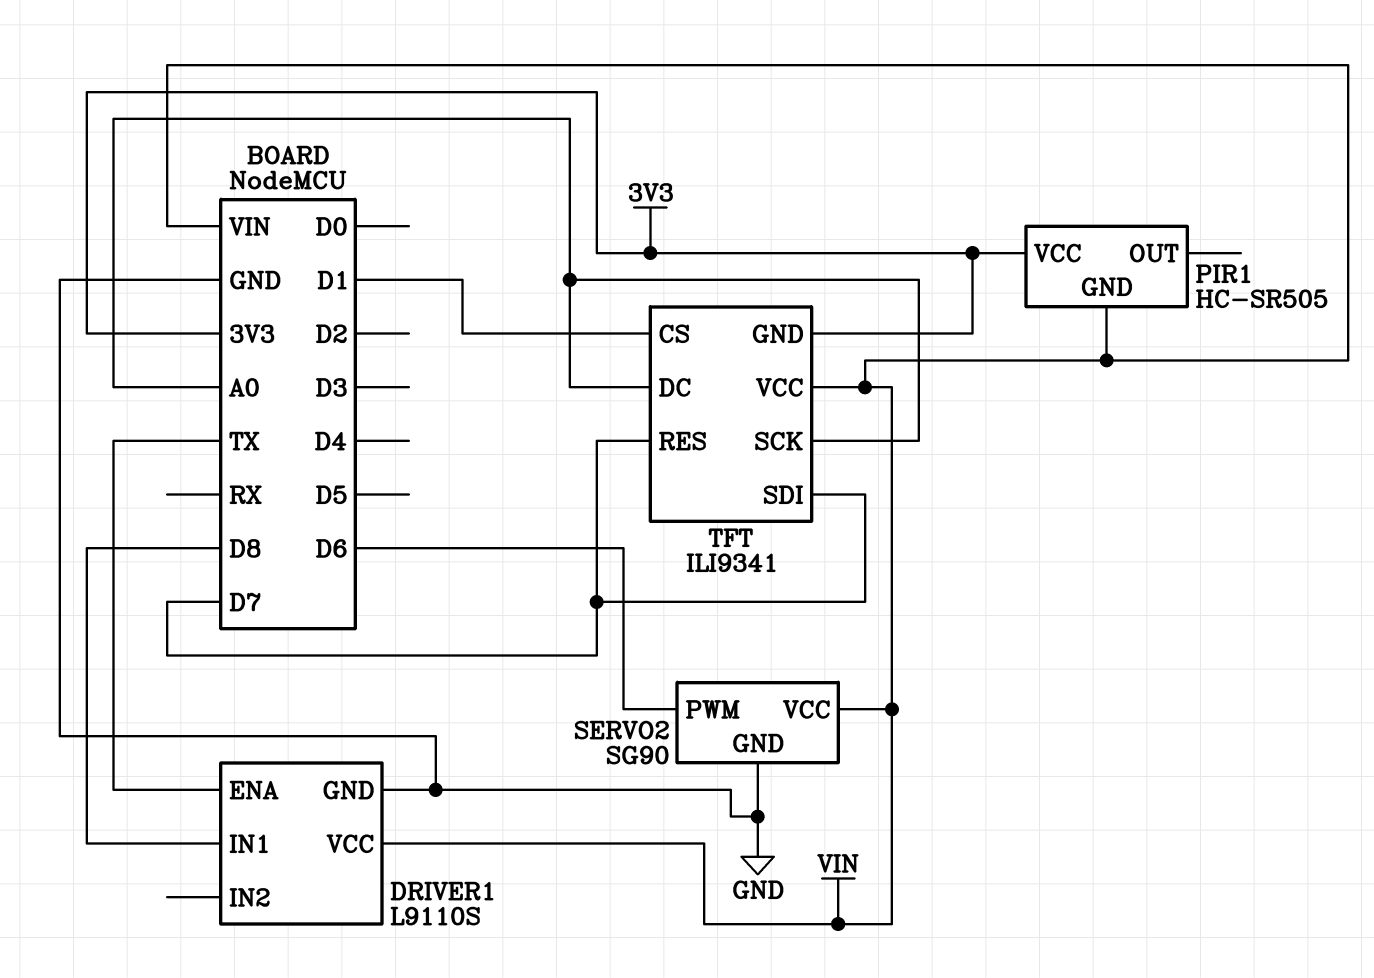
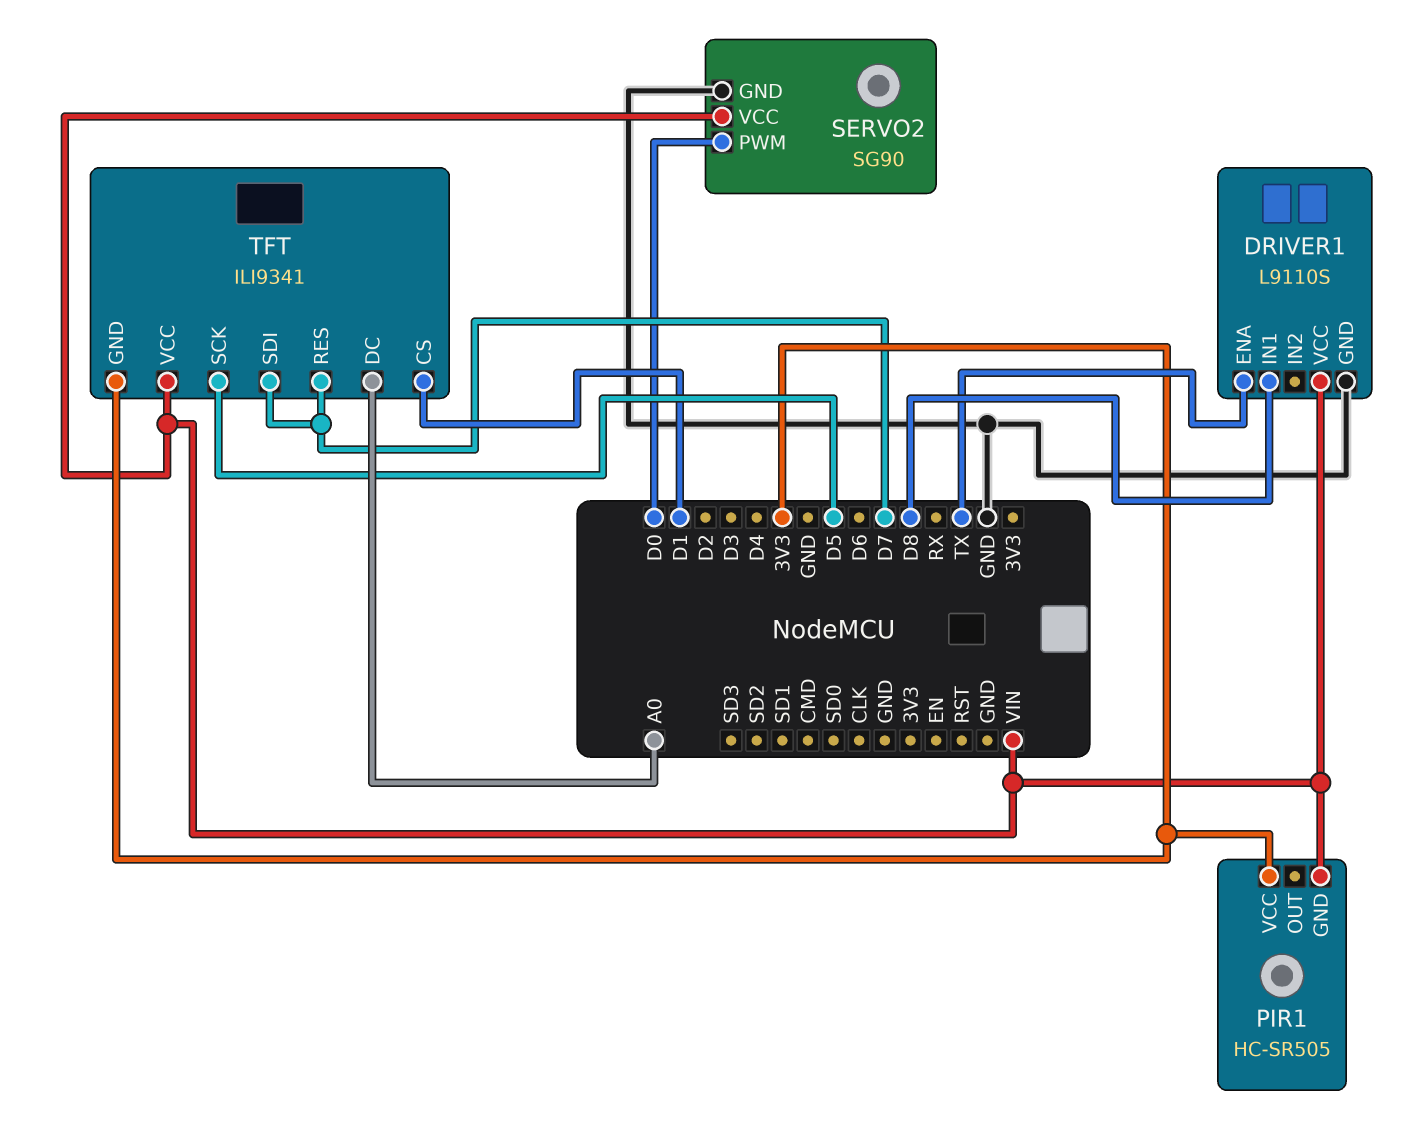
SERVO2 pin PWM: D6 -> D0
TFT pin SCK: A0 -> D5

